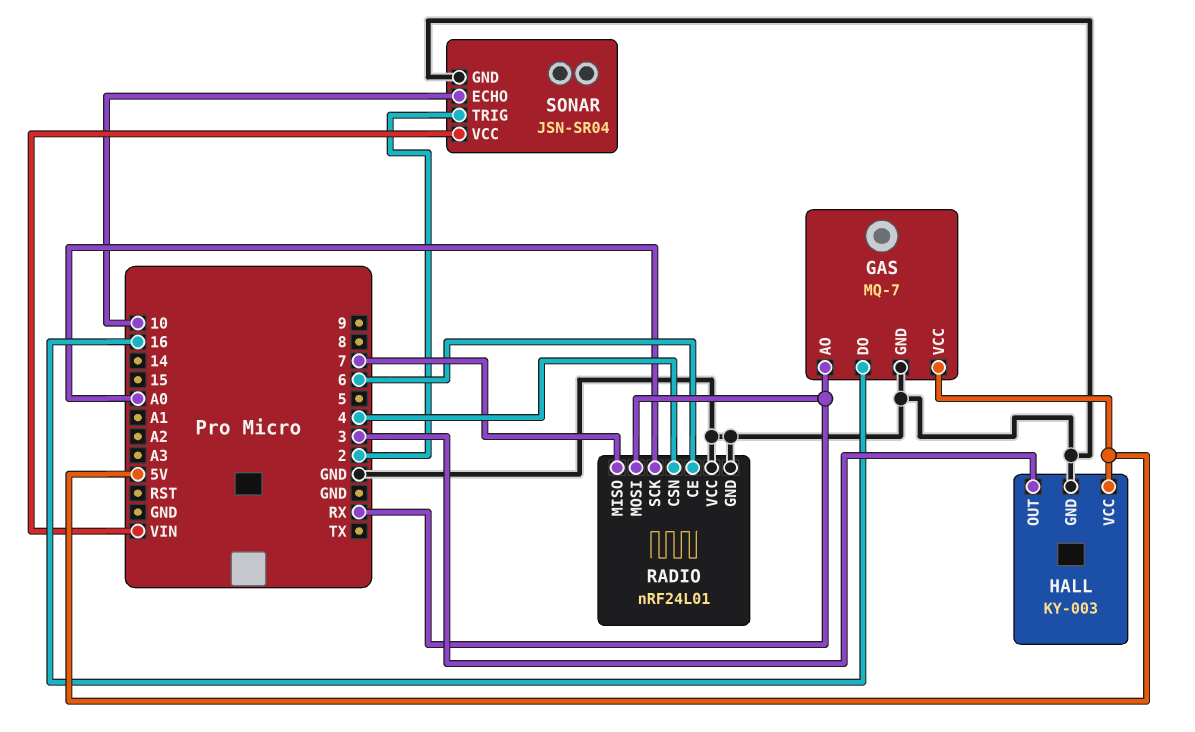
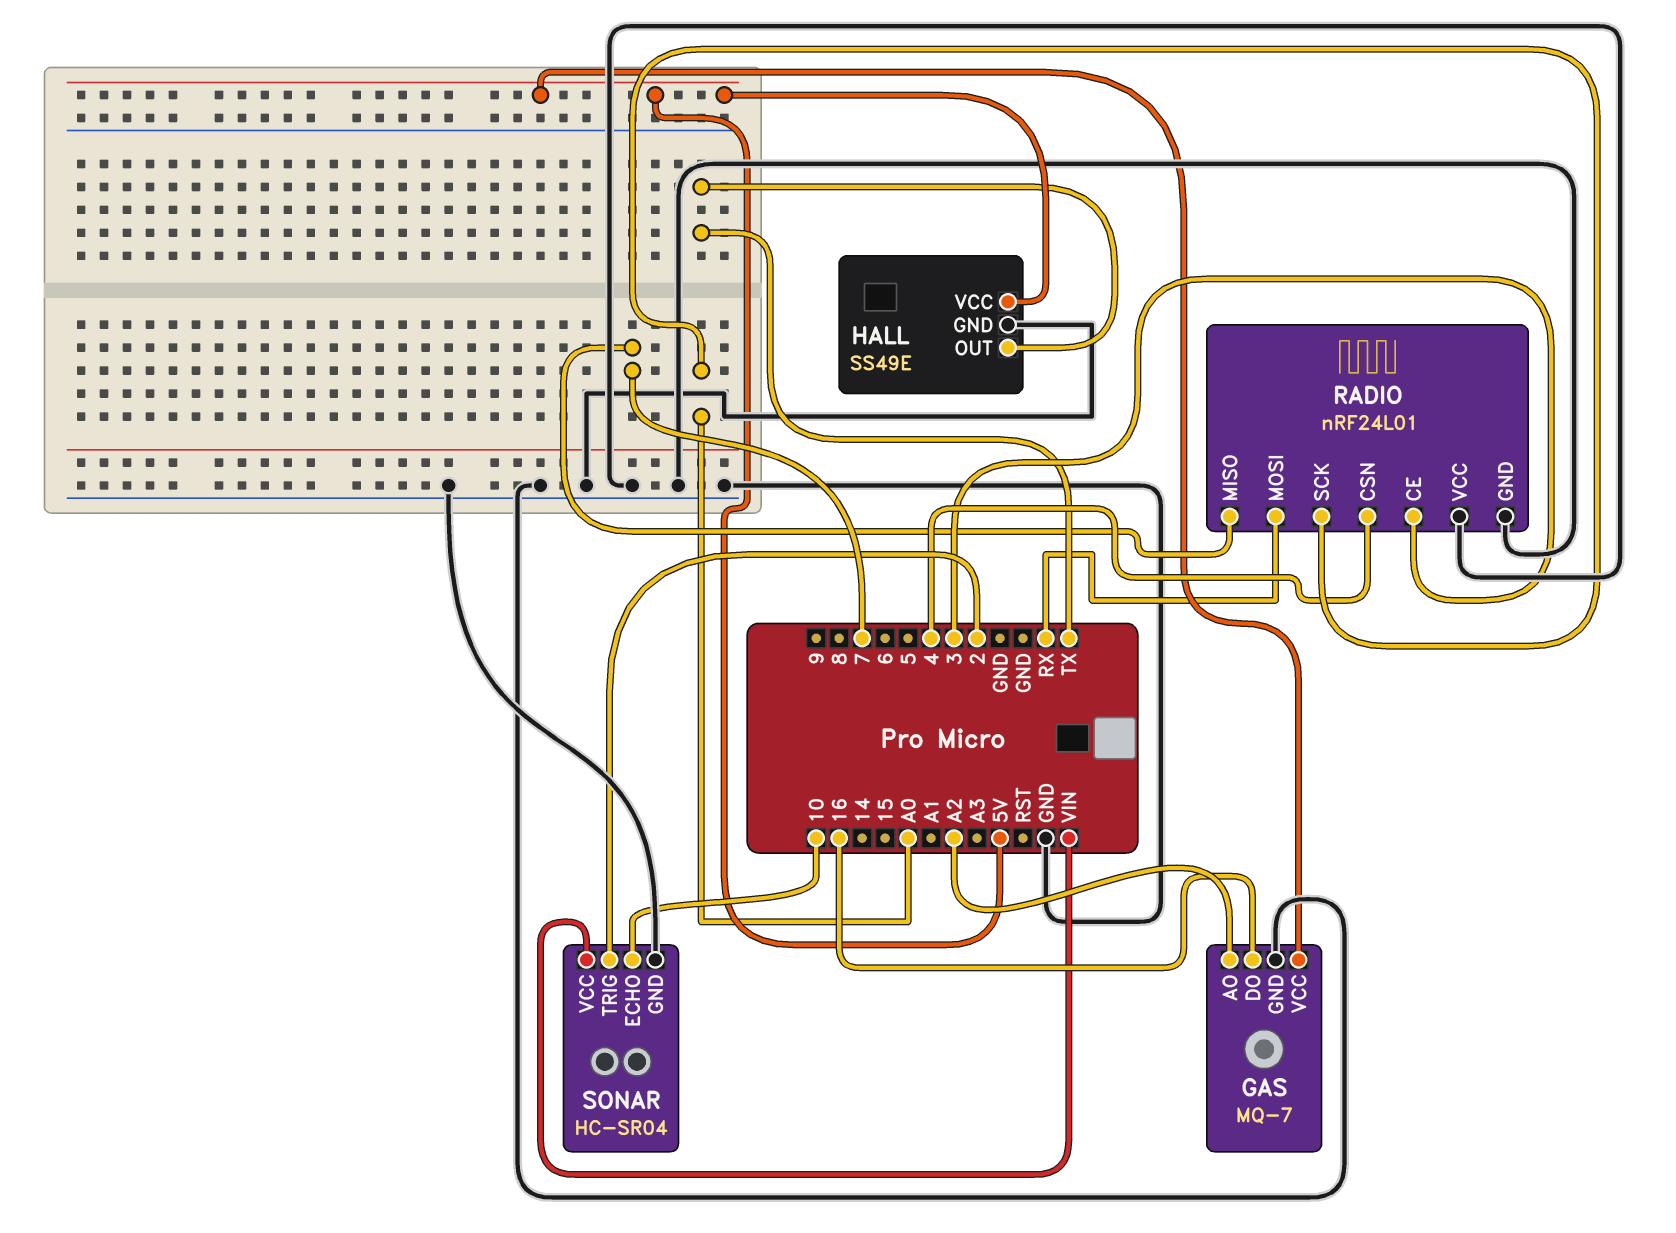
GAS pin AO: RX -> A2
HALL: KY-003 -> SS49E
HALL pin OUT: 3 -> TX
RADIO pin CE: 6 -> 3
SONAR: JSN-SR04 -> HC-SR04

